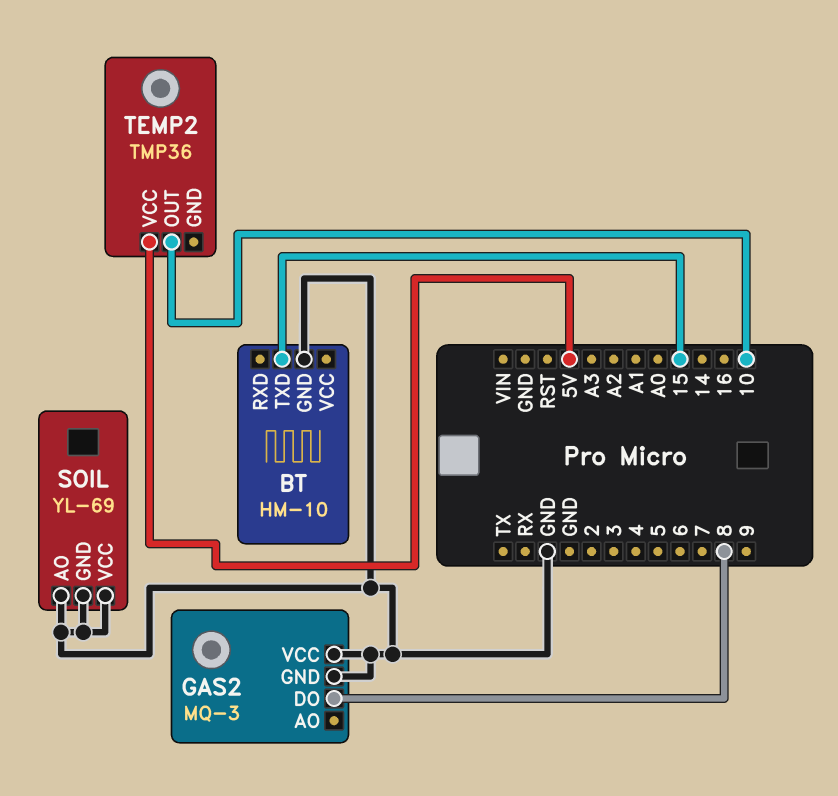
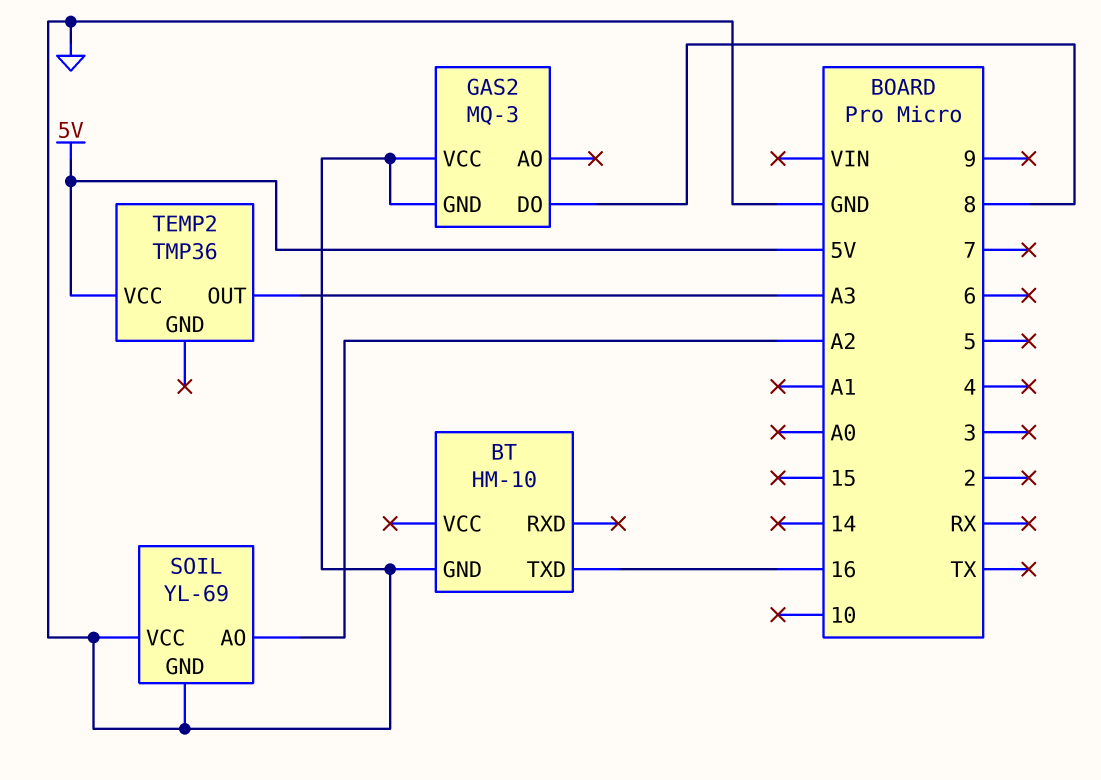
BT pin TXD: 15 -> 16
SOIL pin AO: GND -> A2
TEMP2 pin OUT: 10 -> A3

